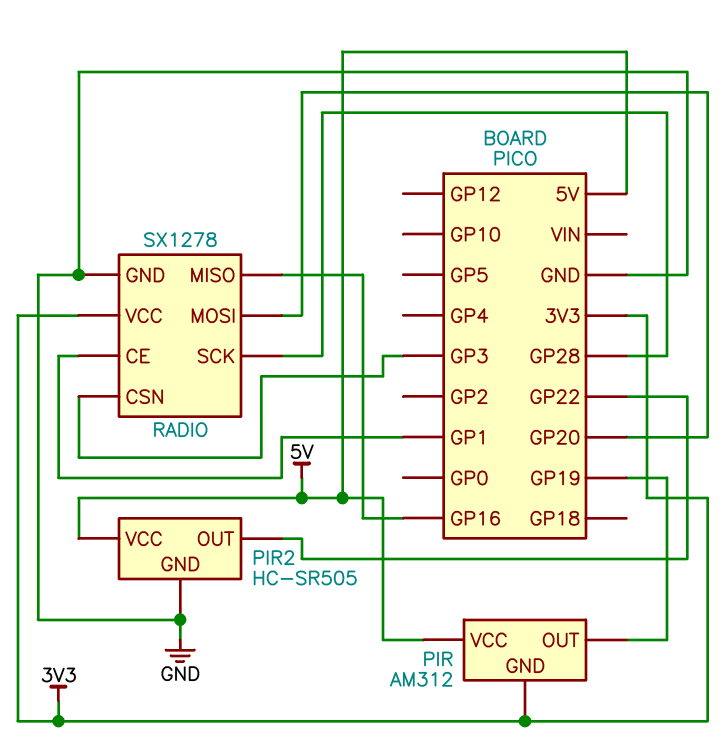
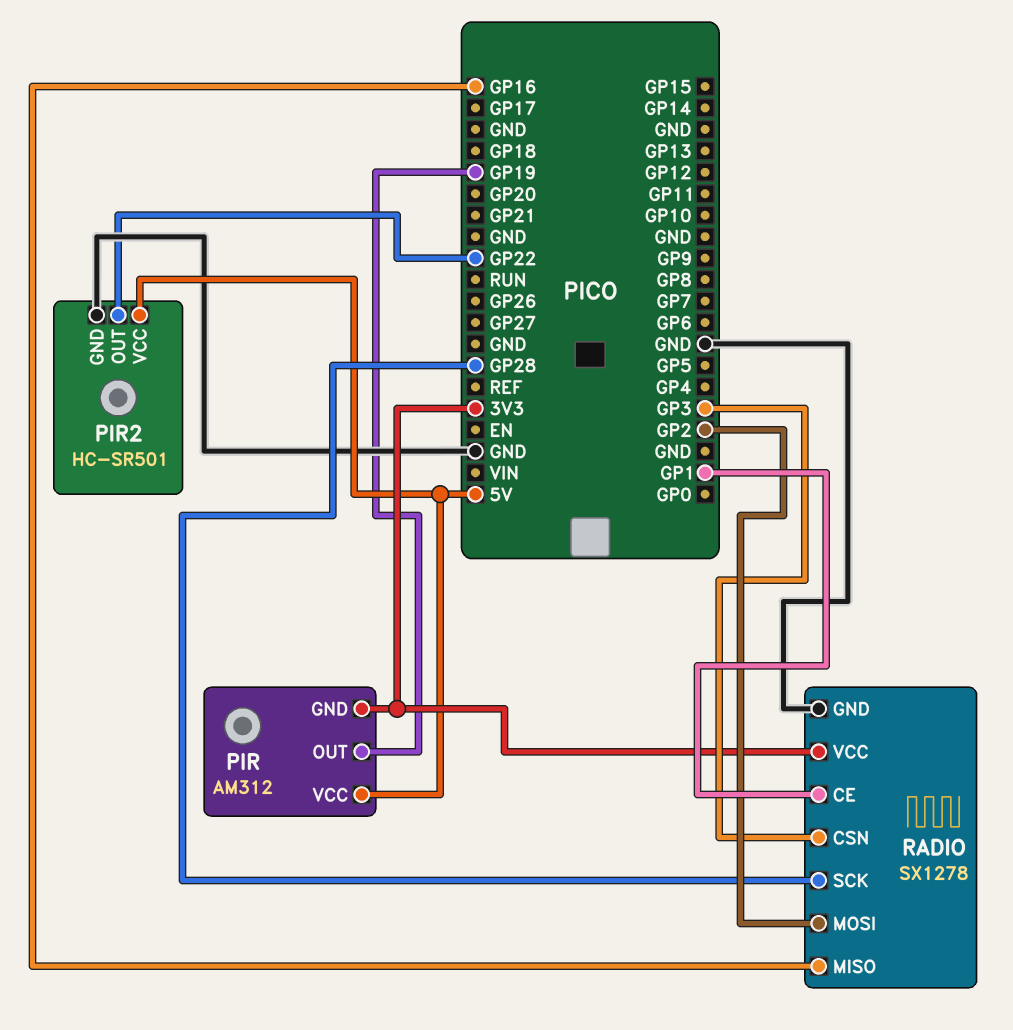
PIR2: HC-SR505 -> HC-SR501
RADIO pin MOSI: GP20 -> GP2

